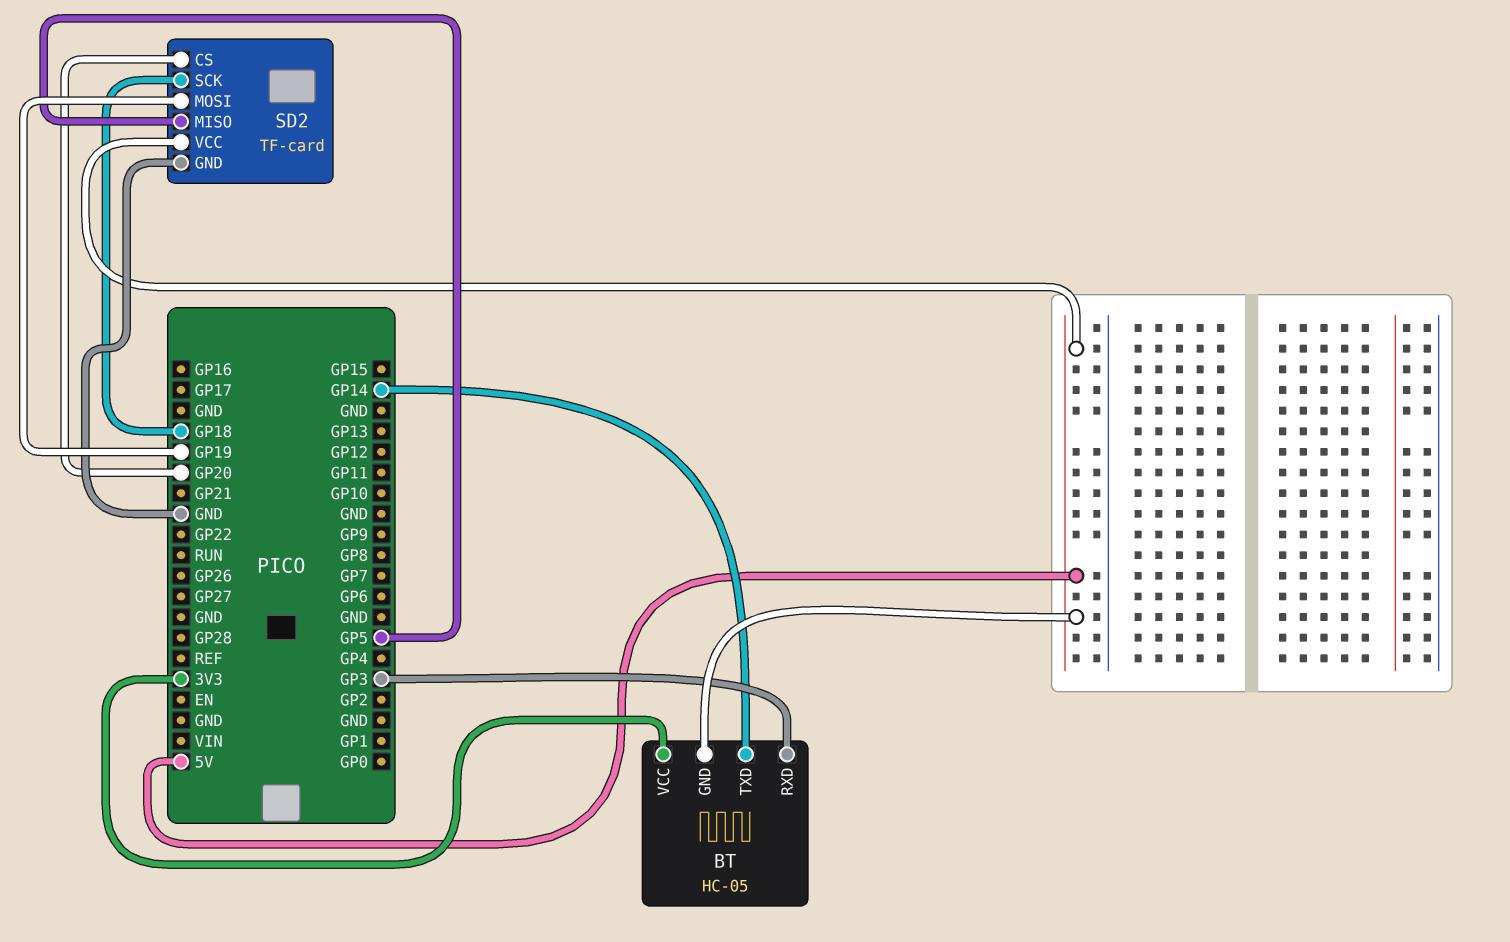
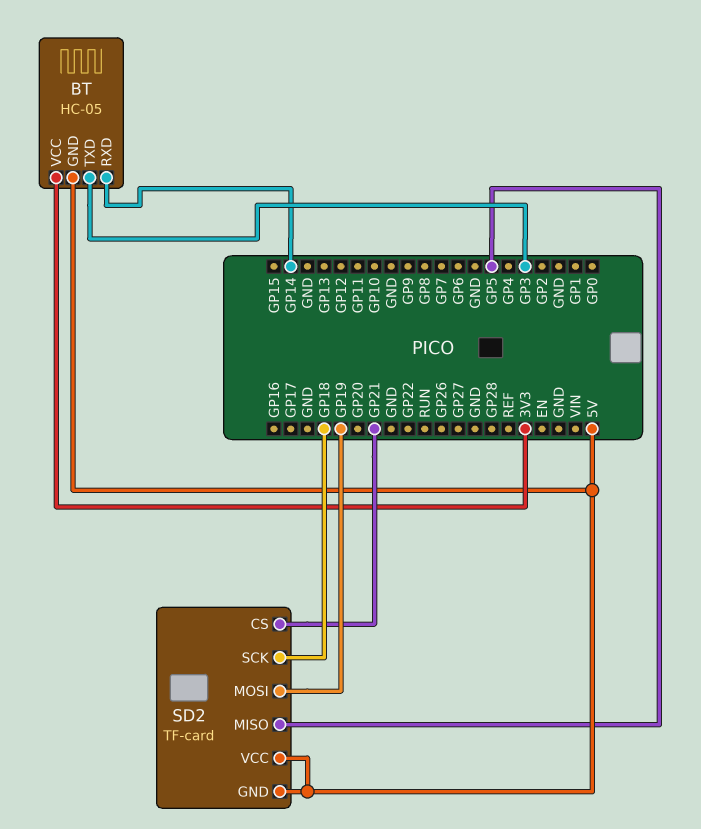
BT pin RXD: GP3 -> GP14
BT pin TXD: GP14 -> GP3
SD2 pin CS: GP20 -> GP21
SD2 pin GND: GND -> 5V

